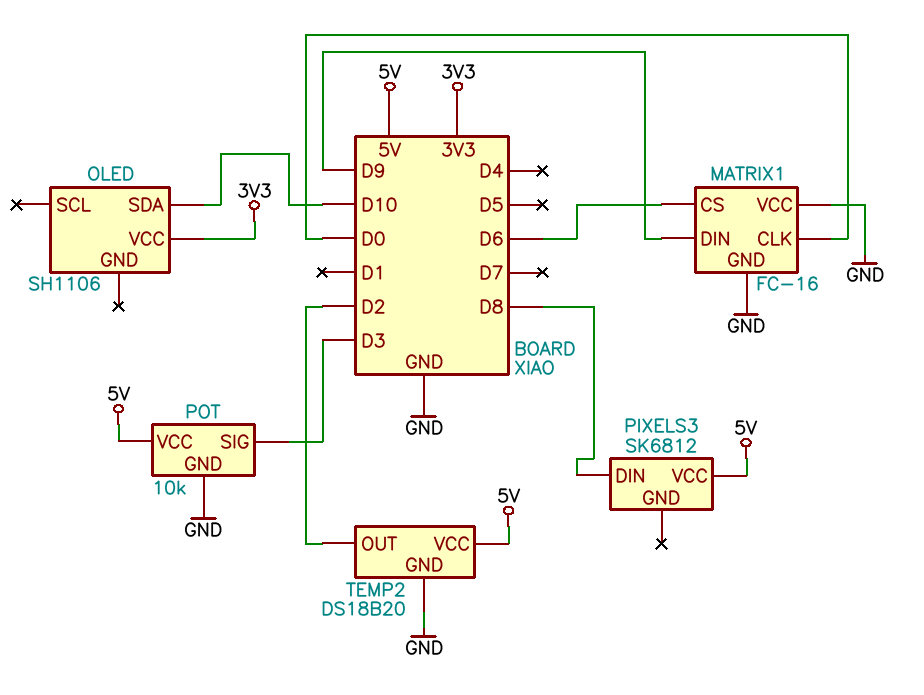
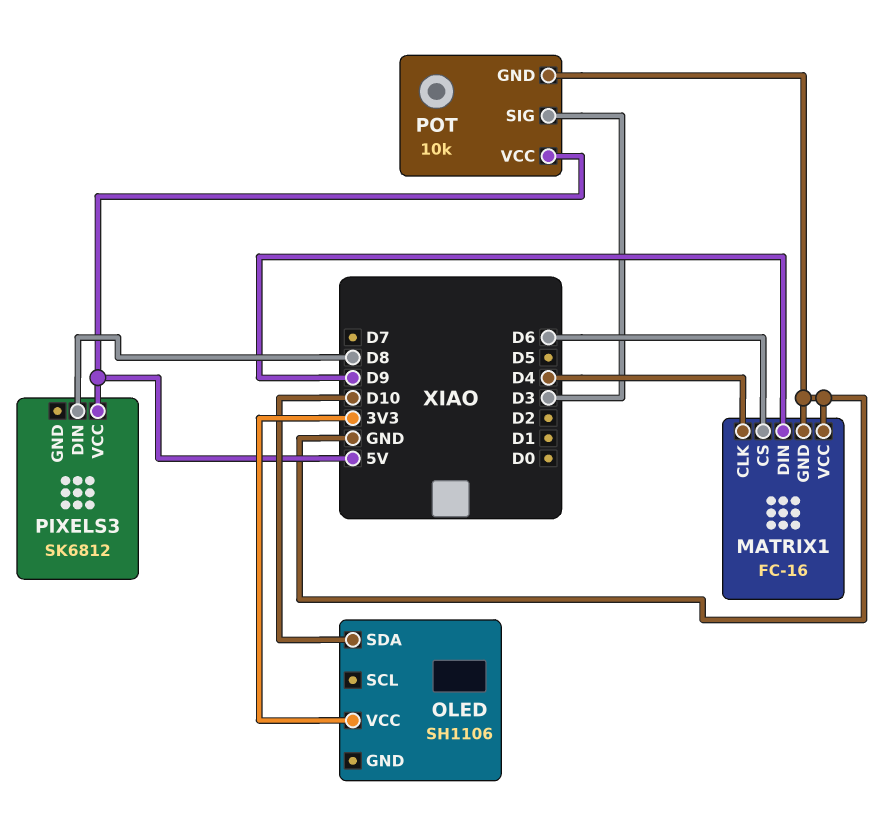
MATRIX1 pin CLK: D0 -> D4
TEMP2: DS18B20 -> none
TEMP2 pin GND: GND -> none
TEMP2 pin OUT: D2 -> none
TEMP2 pin VCC: 5V -> none

